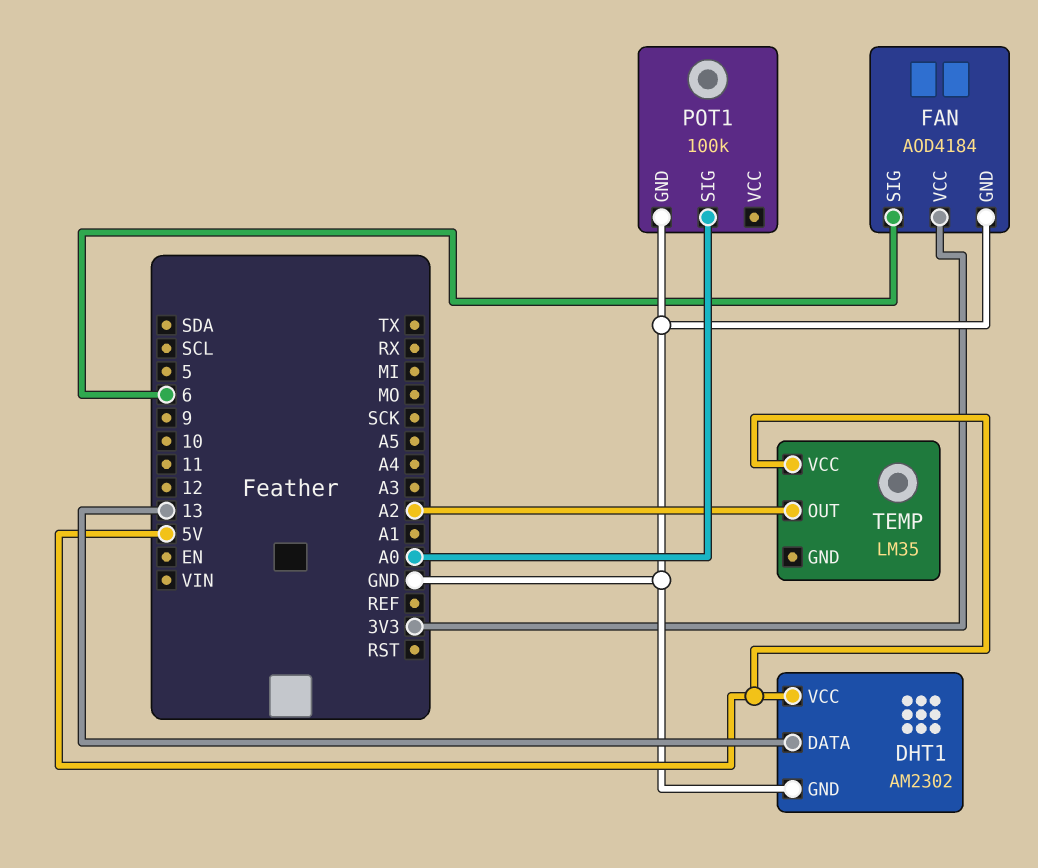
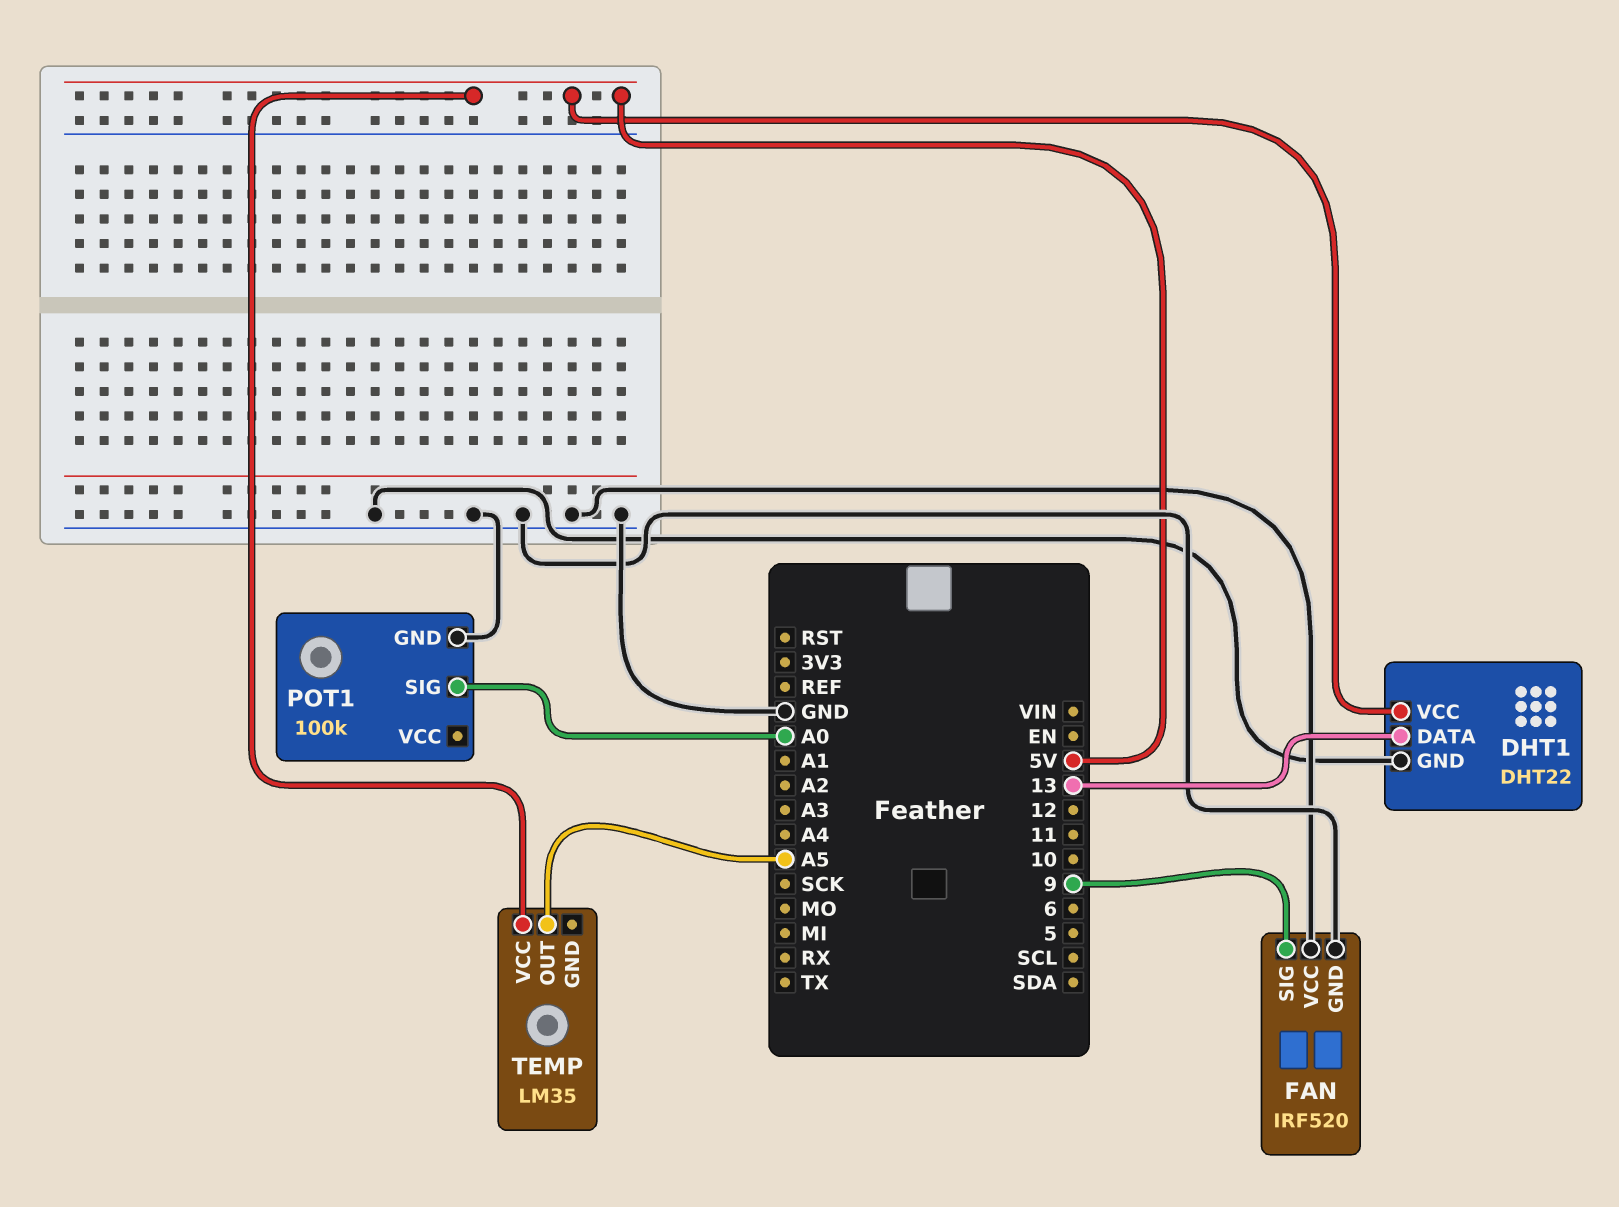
DHT1: AM2302 -> DHT22
FAN: AOD4184 -> IRF520
FAN pin SIG: 6 -> 9
FAN pin VCC: 3V3 -> GND
TEMP pin OUT: A2 -> A5

